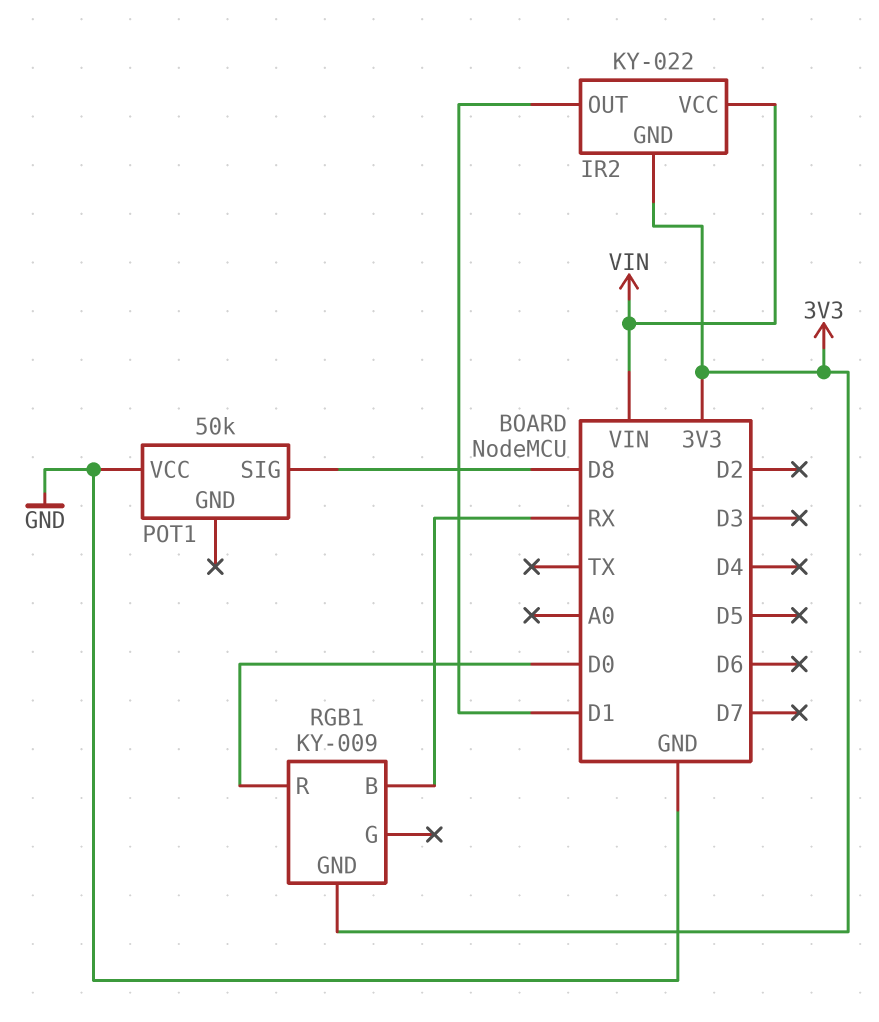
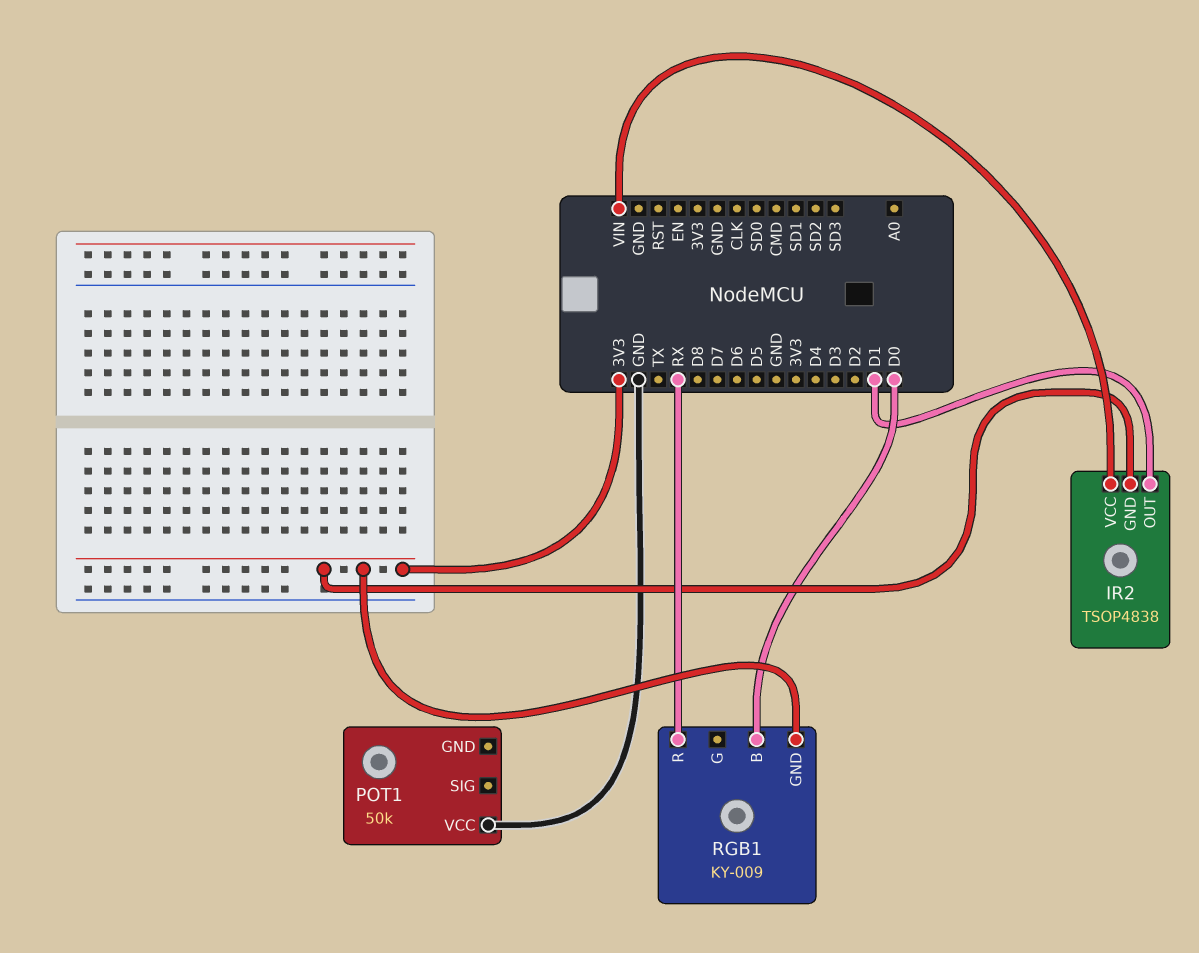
IR2: KY-022 -> TSOP4838
POT1 pin SIG: D8 -> none
RGB1 pin B: RX -> D0
RGB1 pin R: D0 -> RX

